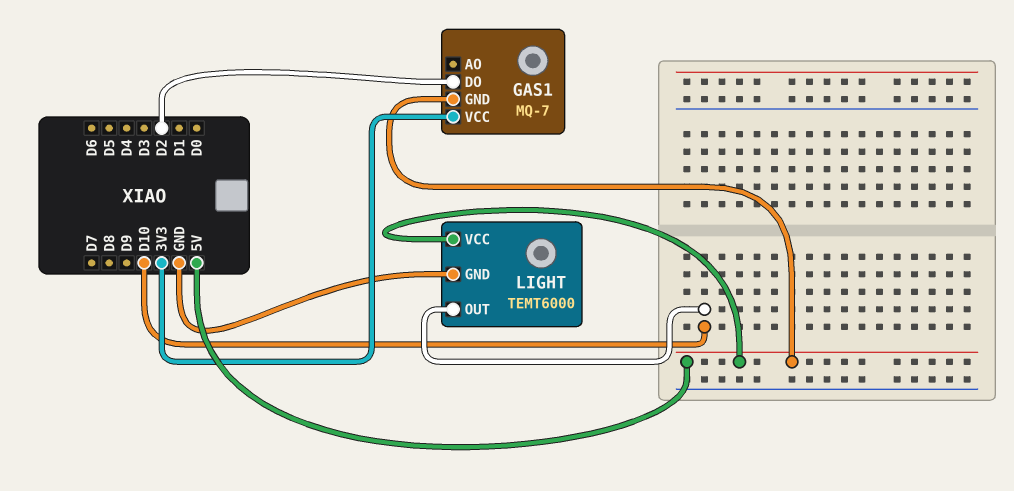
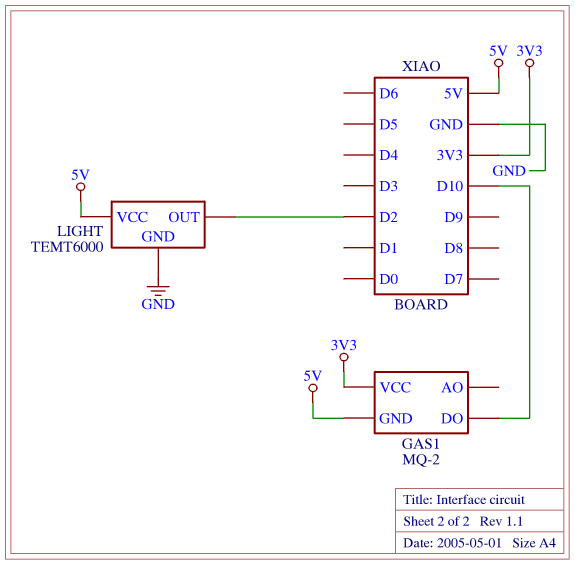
GAS1: MQ-7 -> MQ-2
GAS1 pin DO: D2 -> D10
LIGHT pin OUT: D10 -> D2

